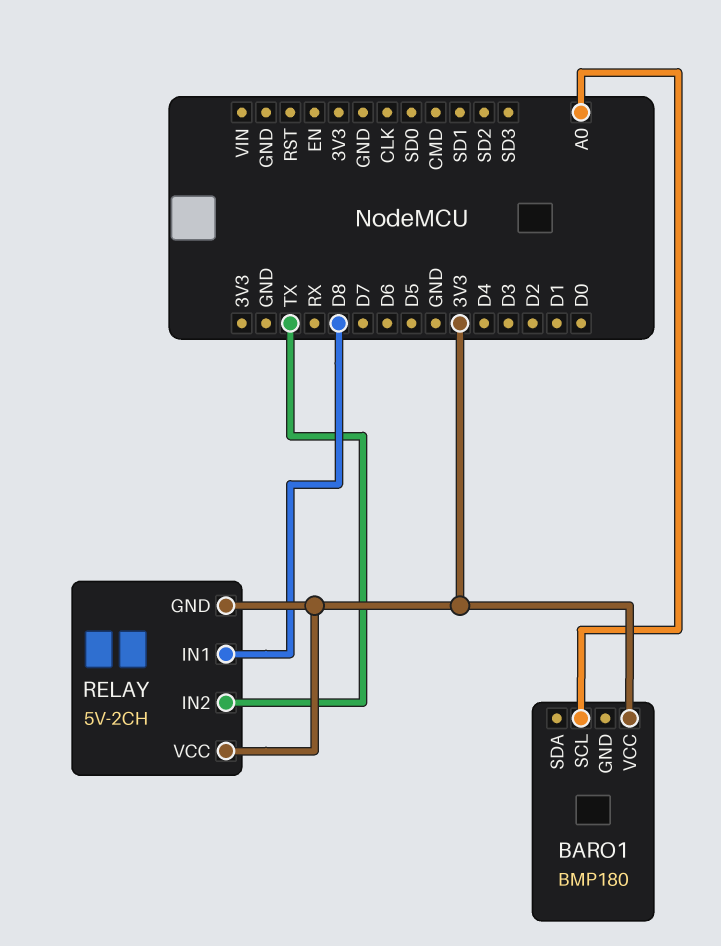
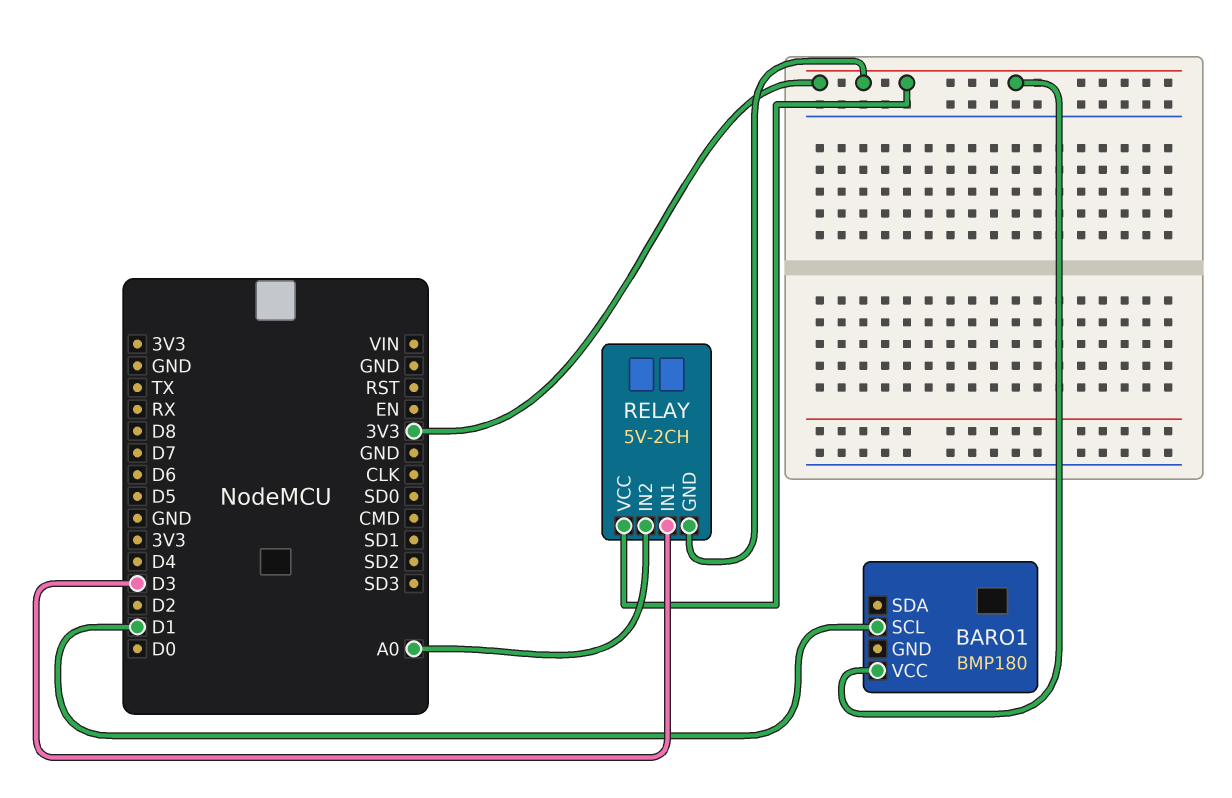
BARO1 pin SCL: A0 -> D1
RELAY pin IN1: D8 -> D3
RELAY pin IN2: TX -> A0

